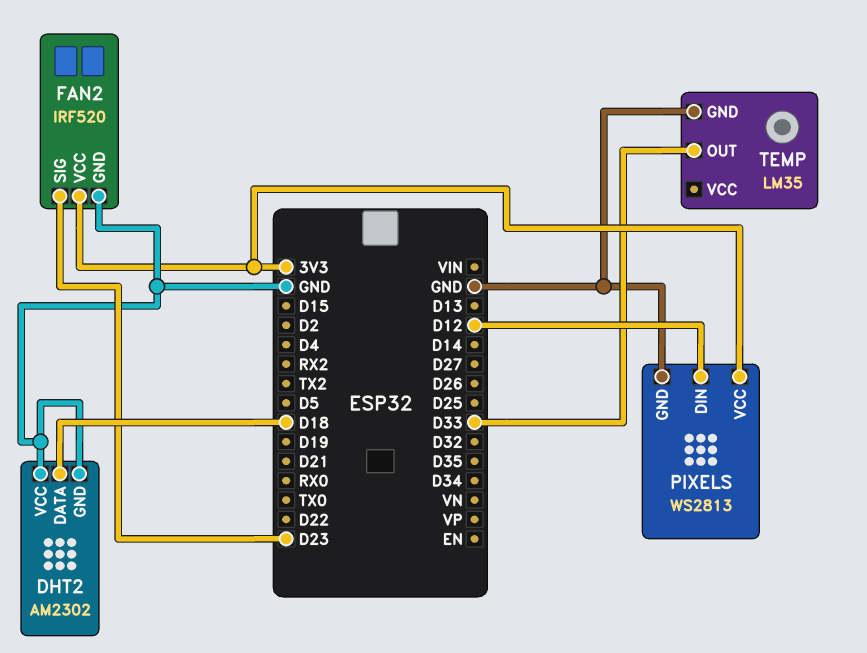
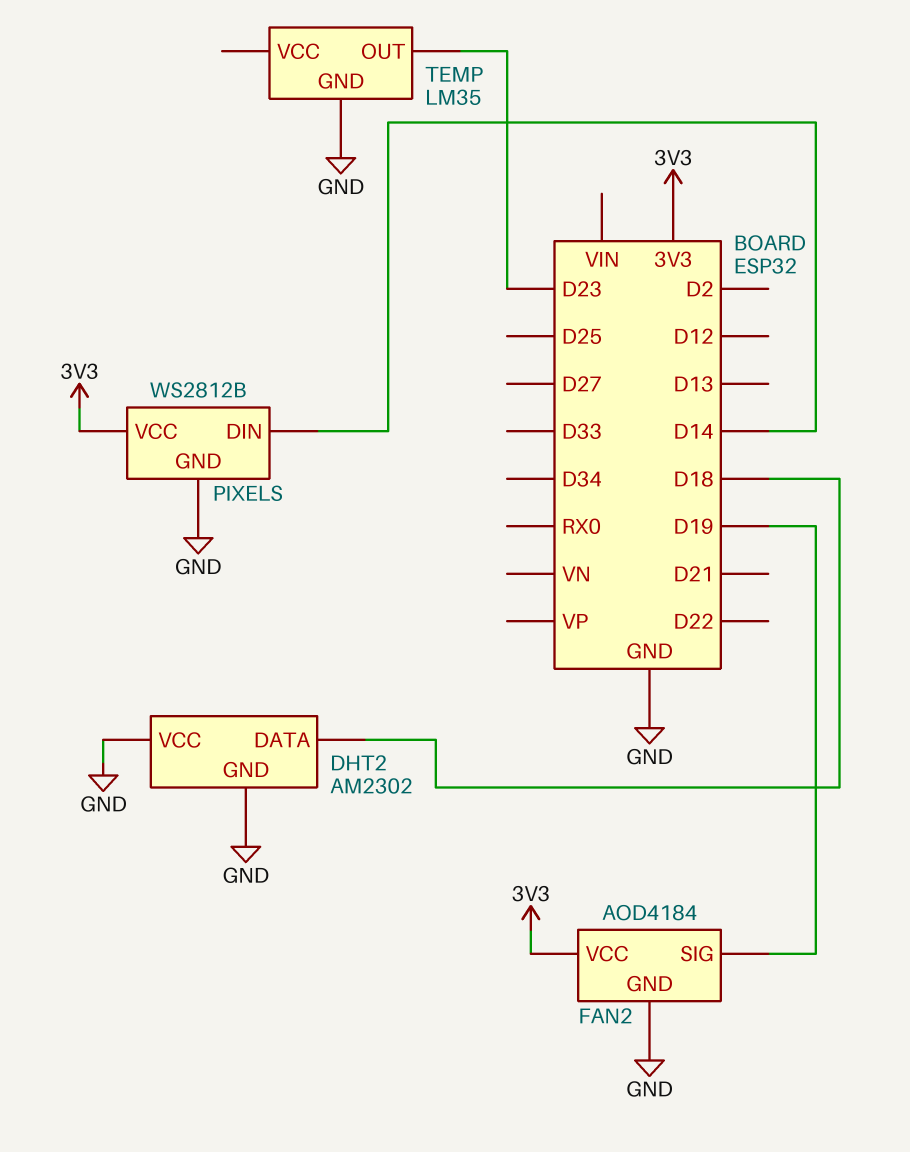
FAN2: IRF520 -> AOD4184
FAN2 pin SIG: D23 -> D19
PIXELS: WS2813 -> WS2812B
PIXELS pin DIN: D12 -> D14
TEMP pin OUT: D33 -> D23

